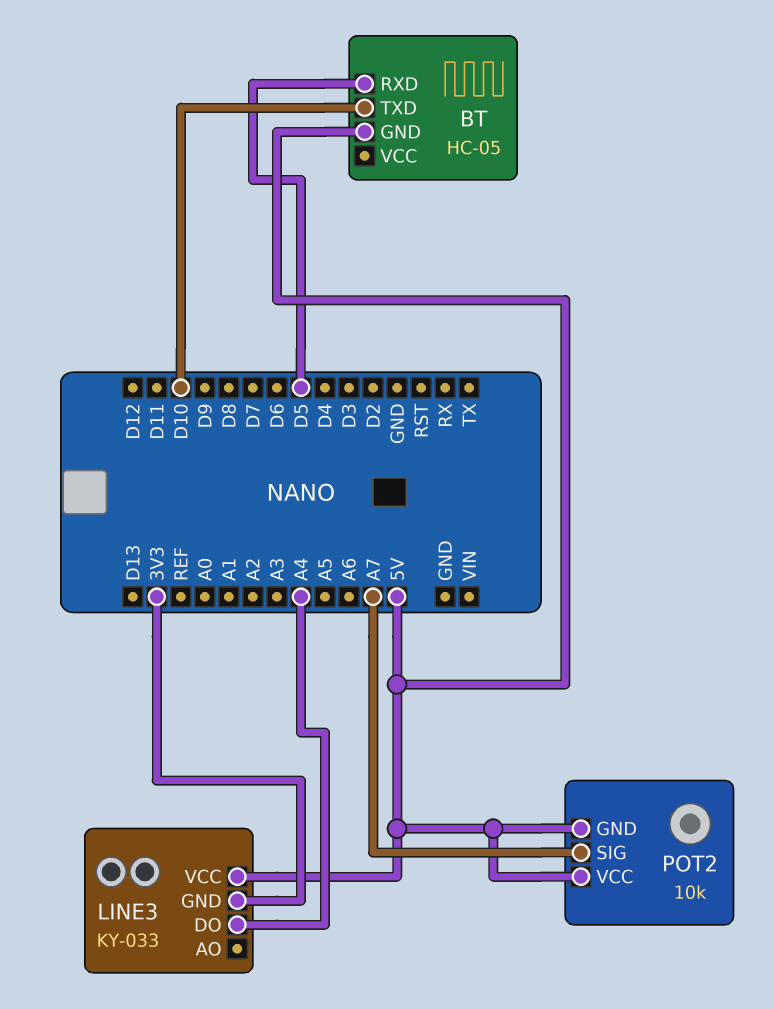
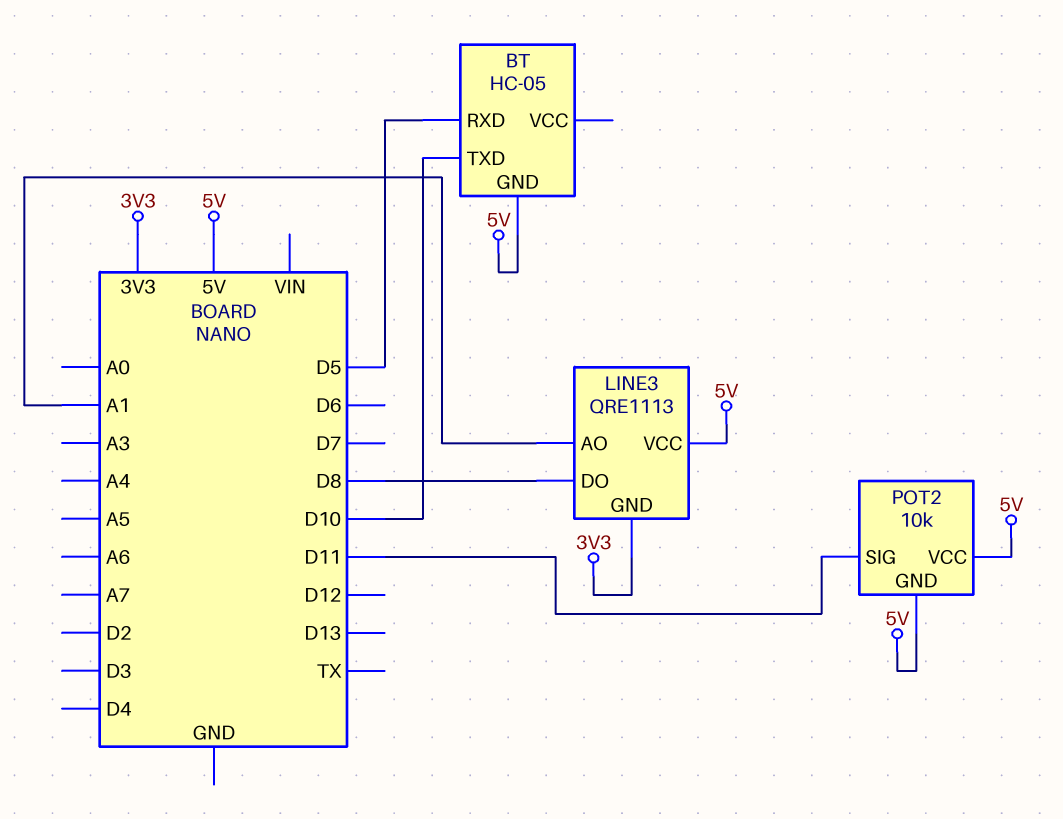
LINE3: KY-033 -> QRE1113
LINE3 pin AO: none -> A1
LINE3 pin DO: A4 -> D8
POT2 pin SIG: A7 -> D11

